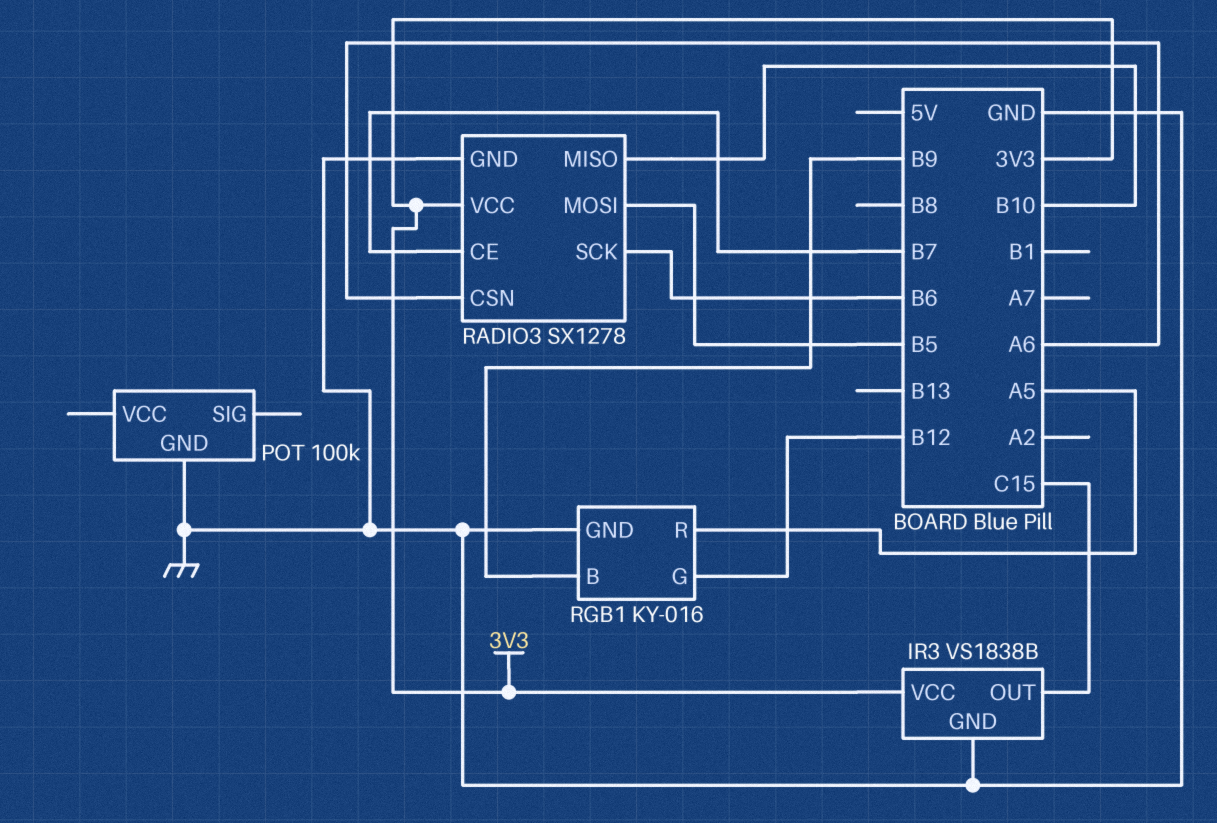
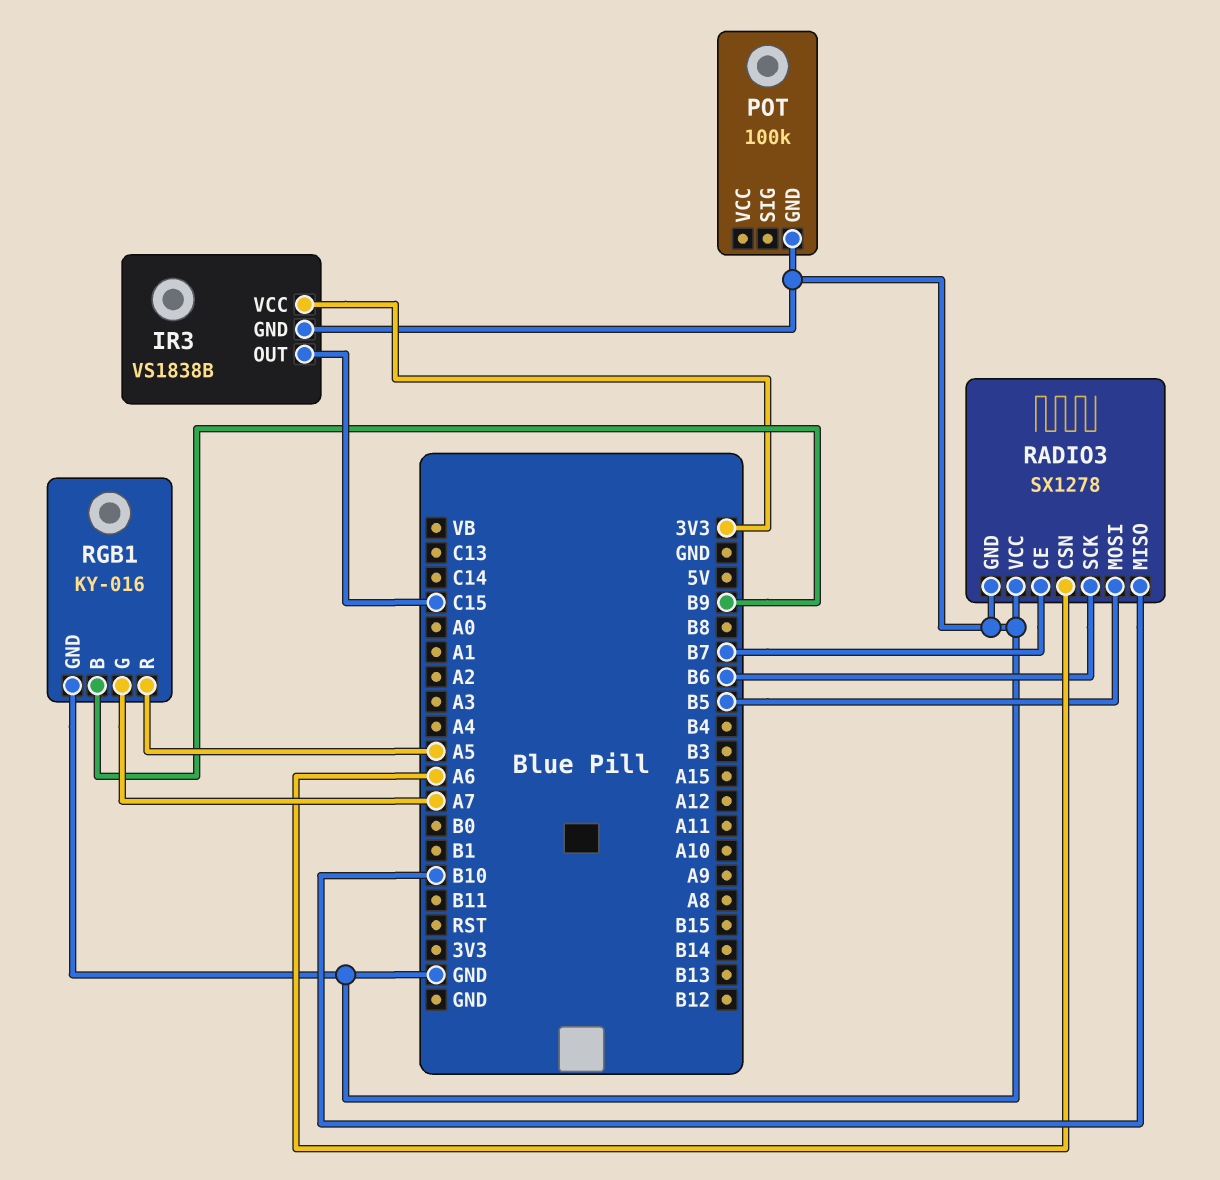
RADIO3 pin VCC: 3V3 -> GND
RGB1 pin G: B12 -> A7

